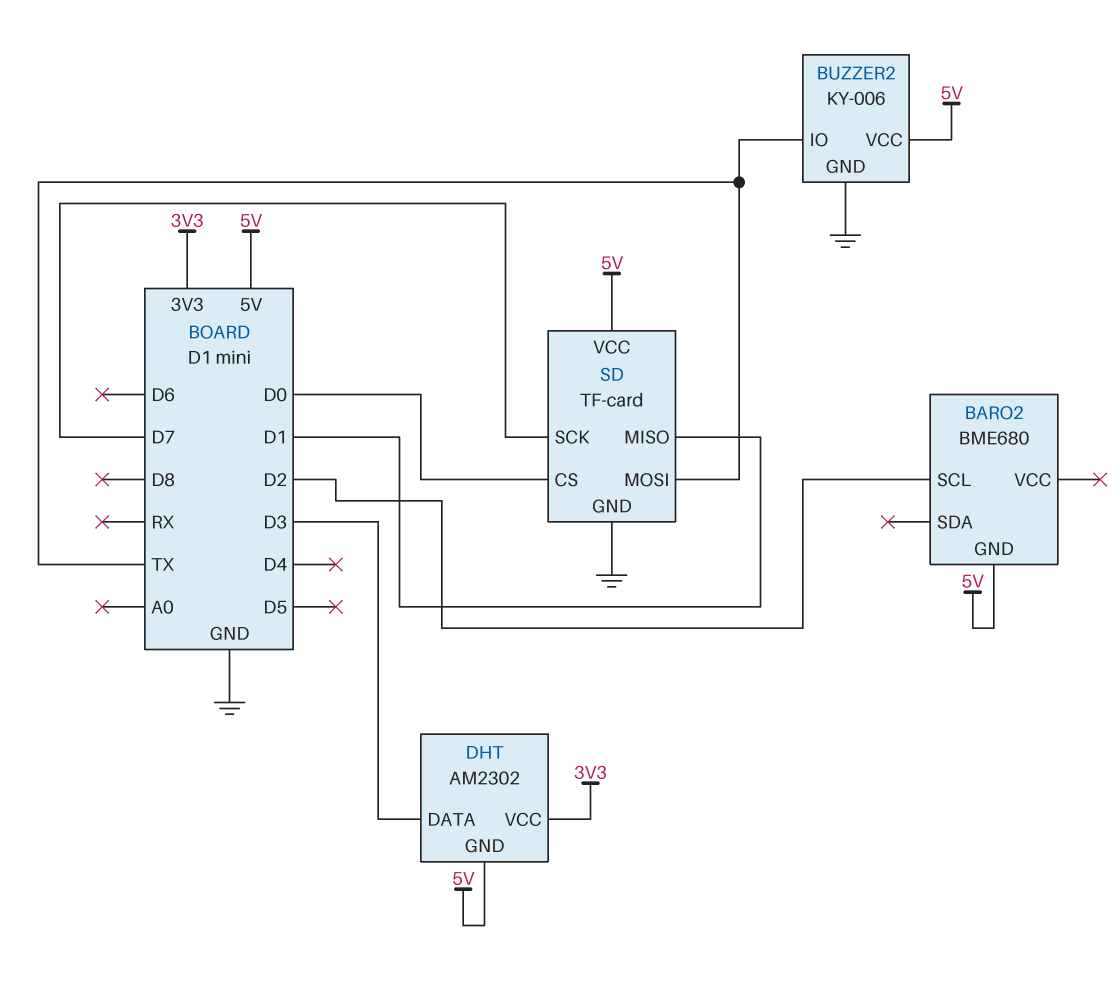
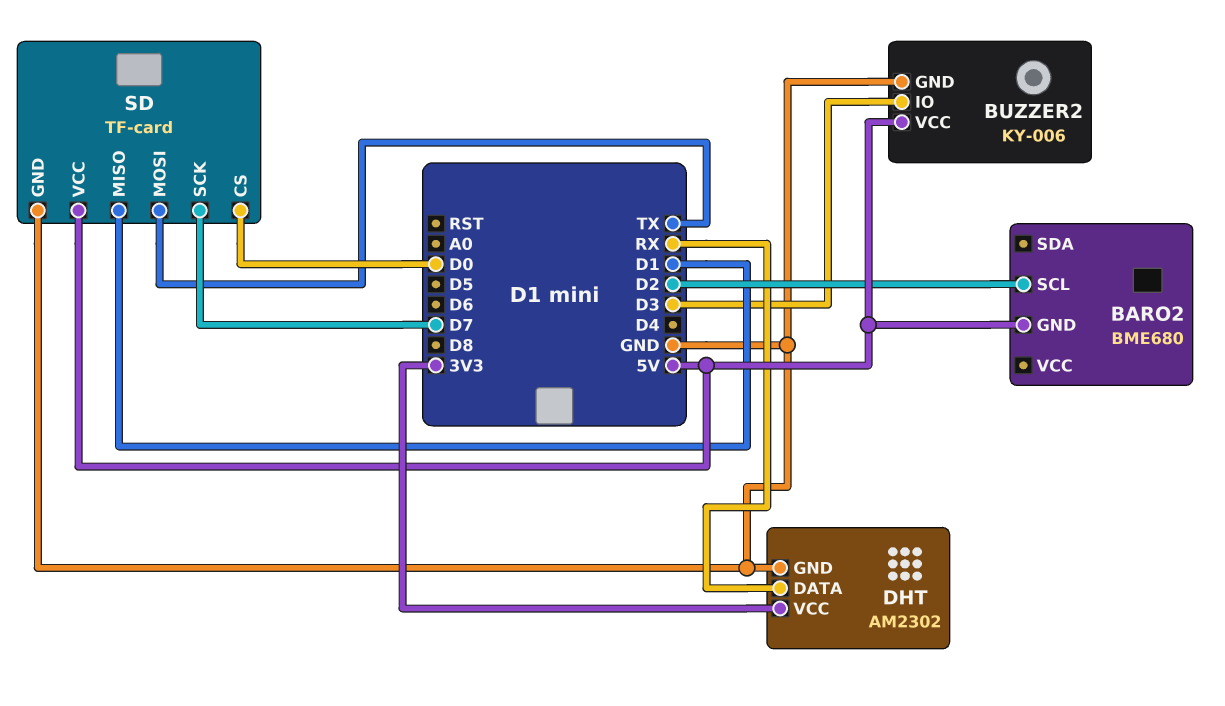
BUZZER2 pin IO: TX -> D3
DHT pin DATA: D3 -> RX
DHT pin GND: 5V -> GND

